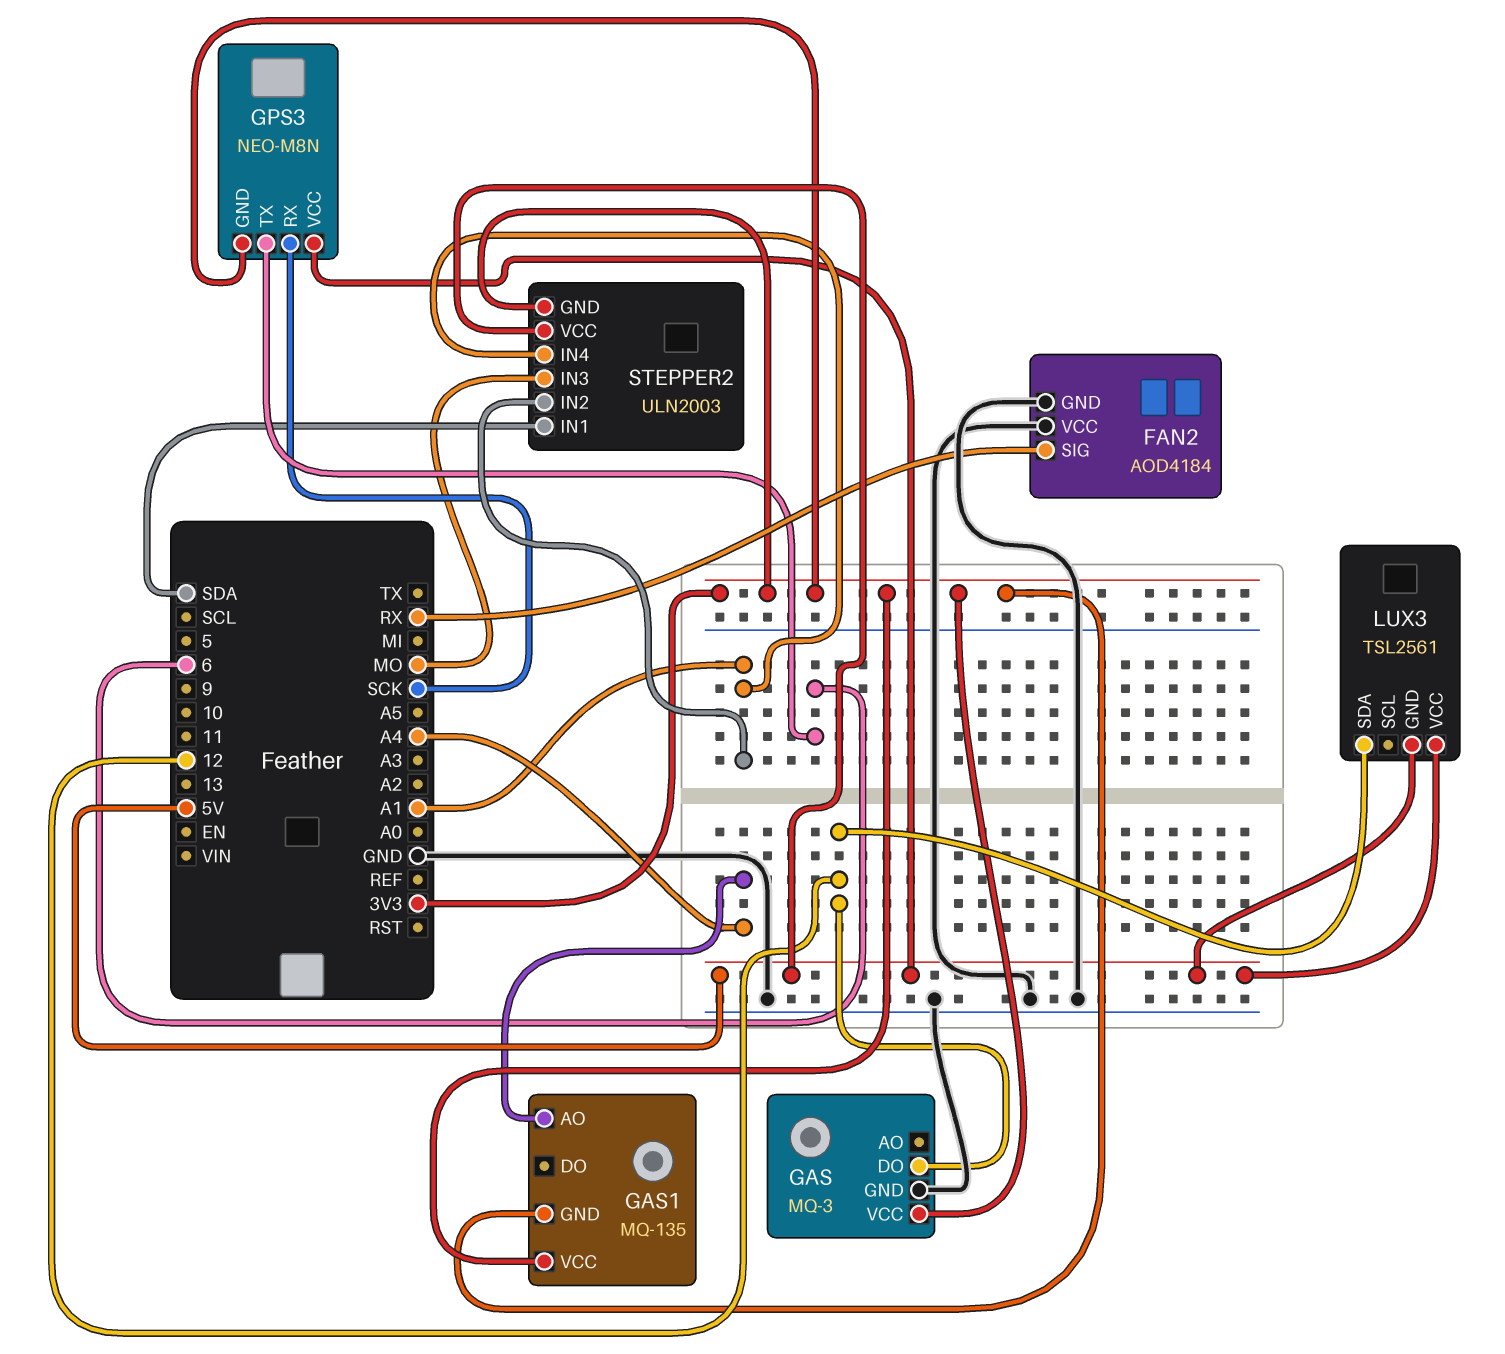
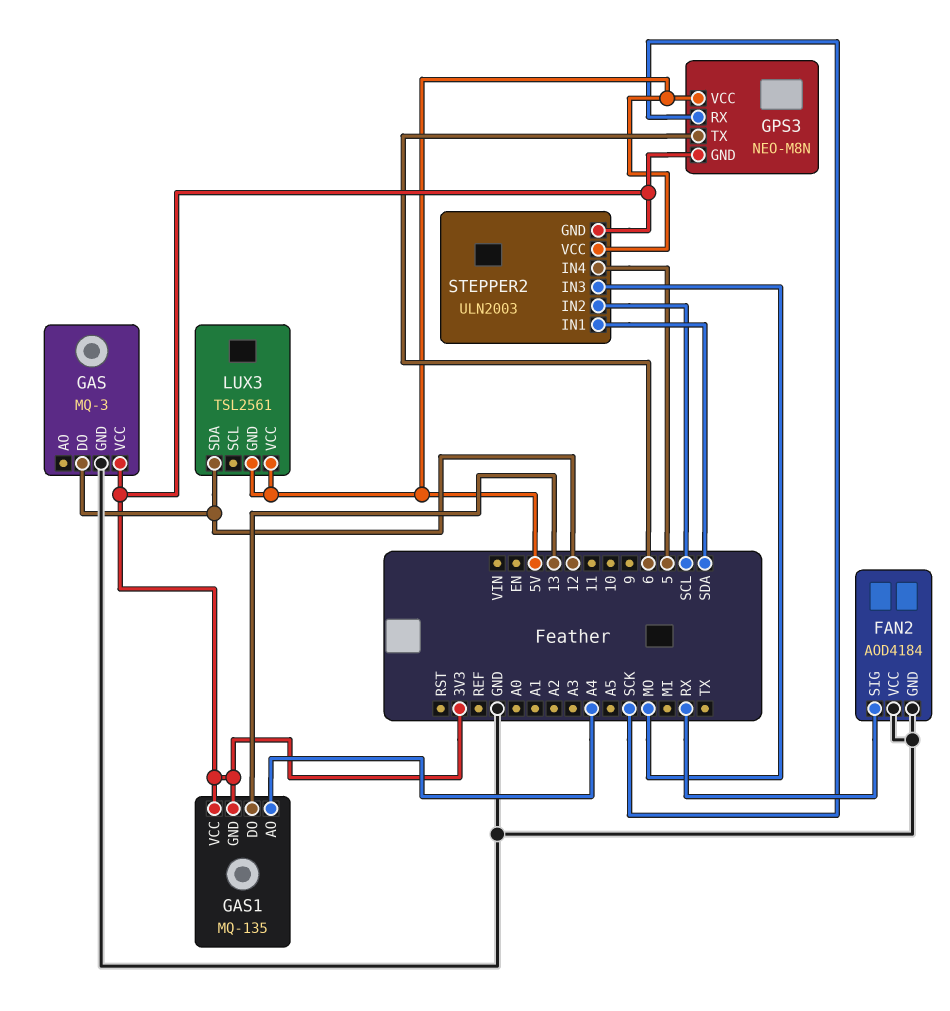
GAS1 pin DO: none -> 13
STEPPER2 pin IN2: A1 -> SCL
STEPPER2 pin IN4: A1 -> 5

